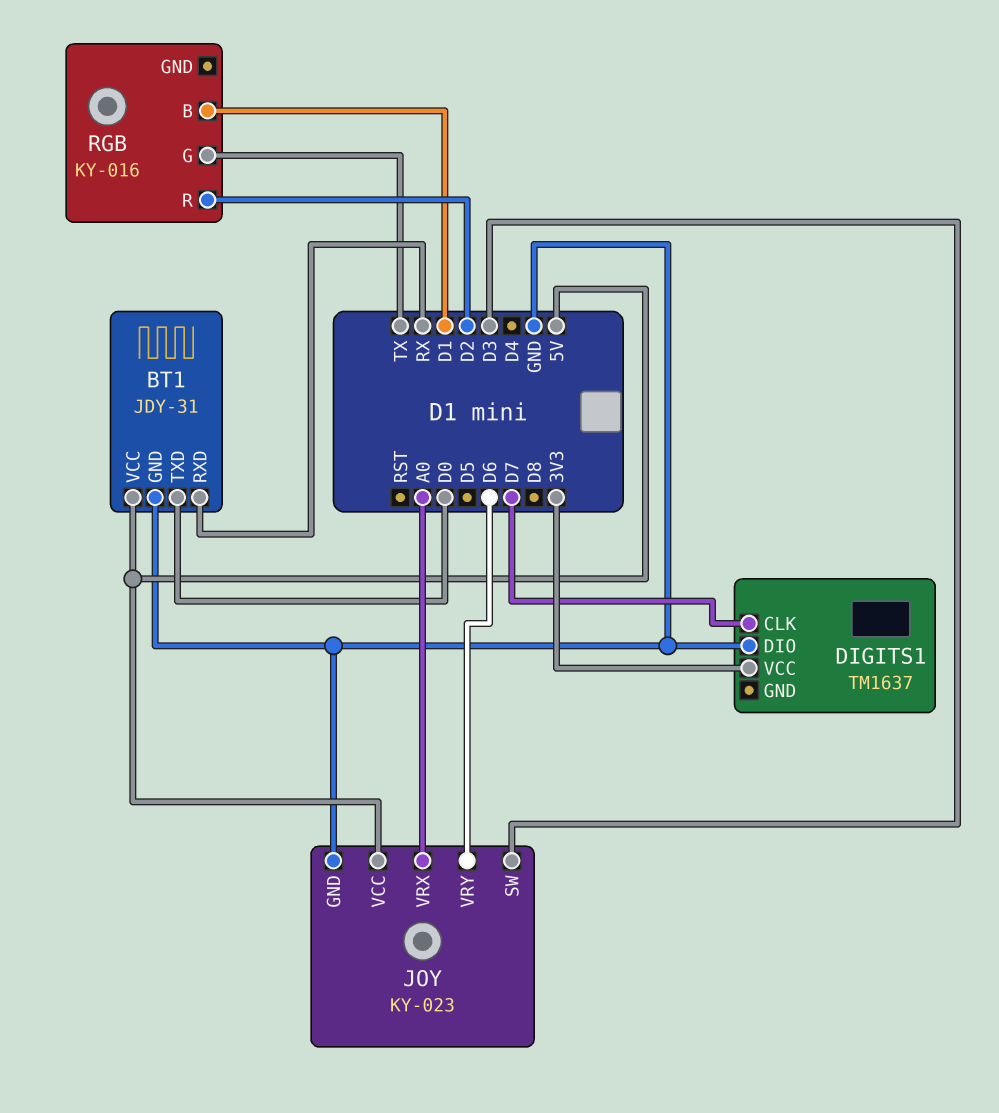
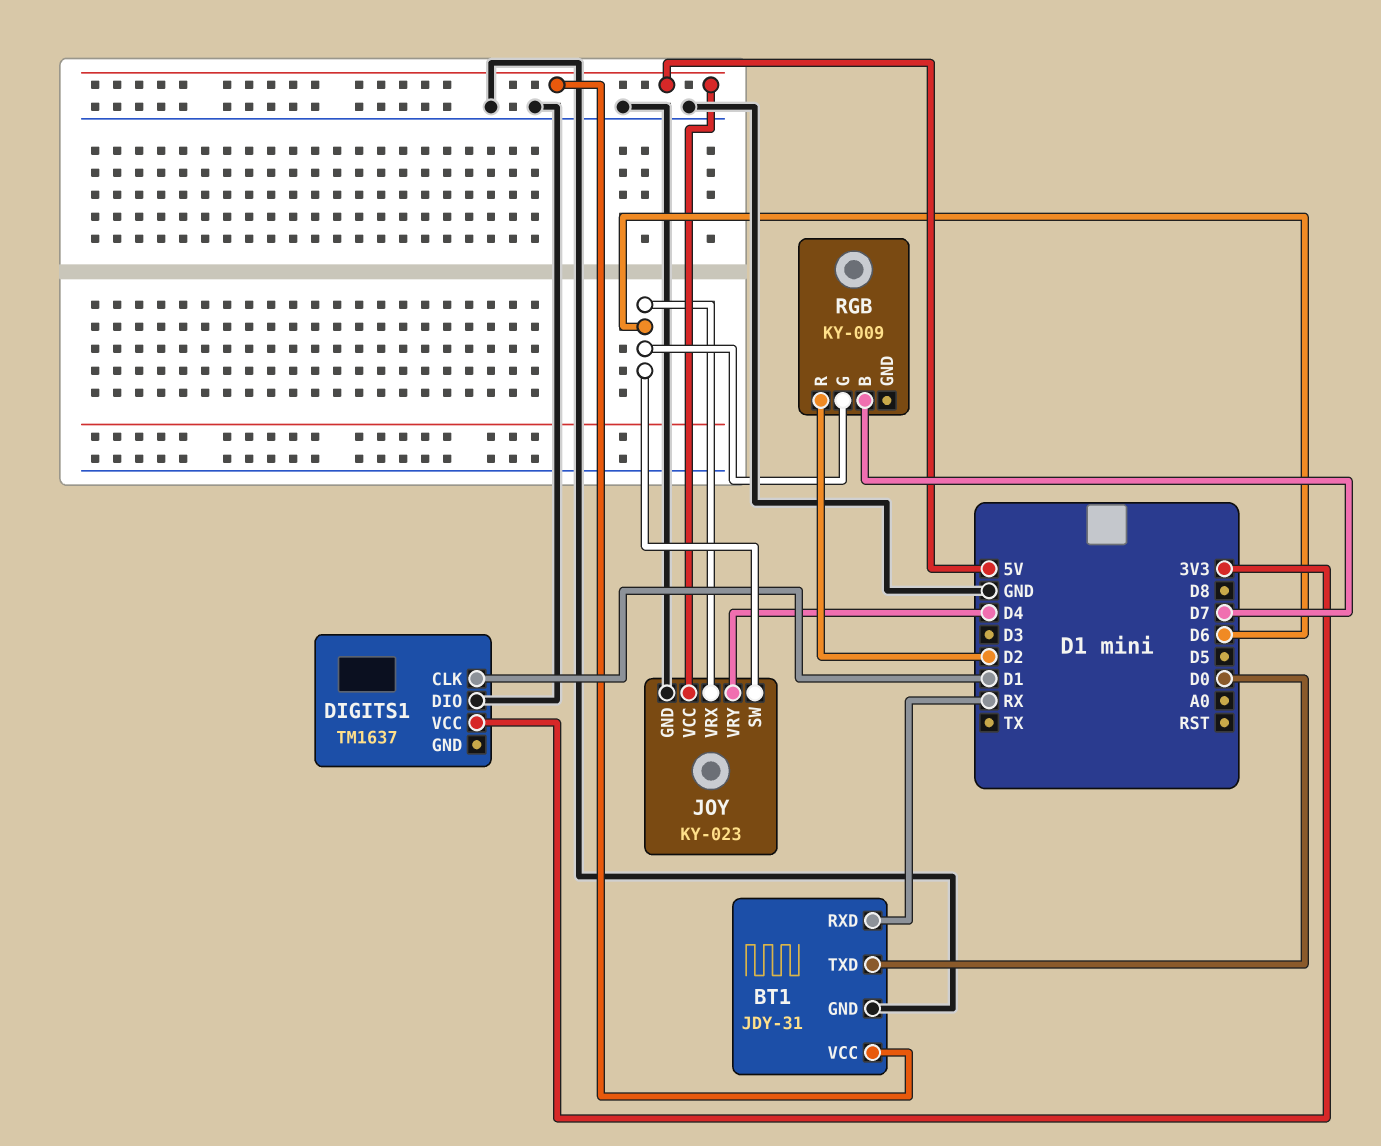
DIGITS1 pin CLK: D7 -> D1
JOY pin SW: D3 -> D6
JOY pin VRX: A0 -> D6
JOY pin VRY: D6 -> D4
RGB: KY-016 -> KY-009
RGB pin B: D1 -> D7
RGB pin G: TX -> D6

